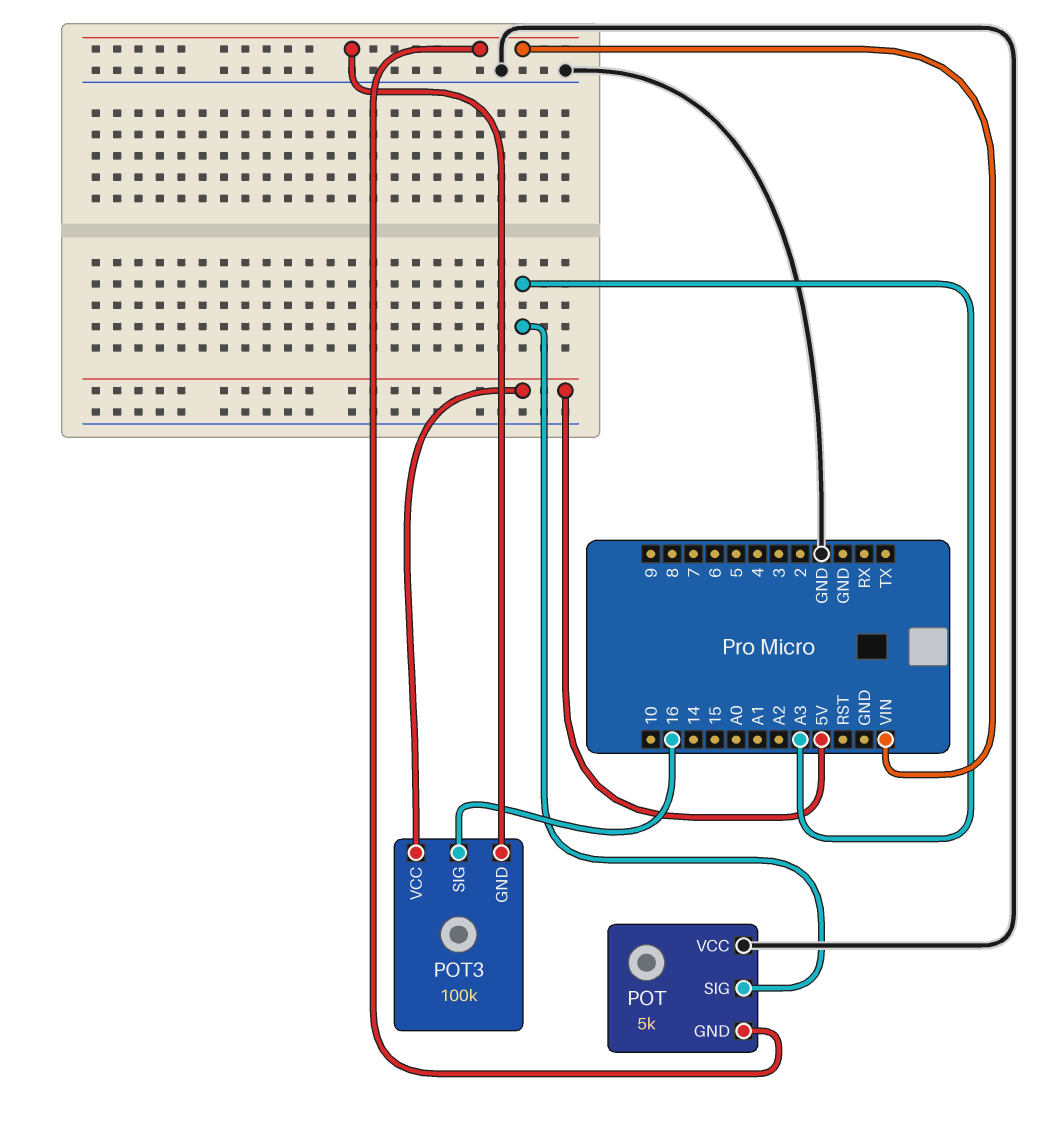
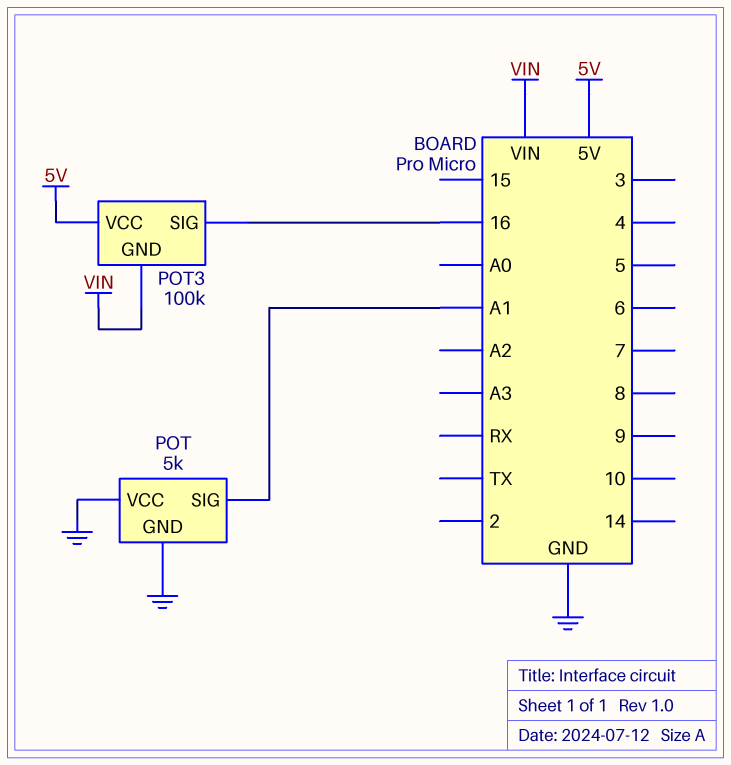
POT pin GND: VIN -> GND
POT pin SIG: A3 -> A1

